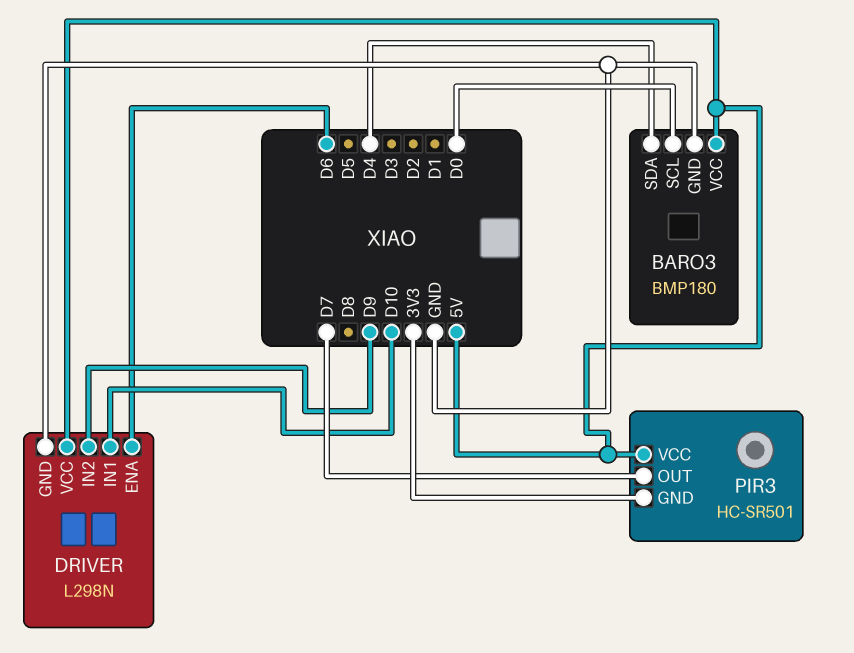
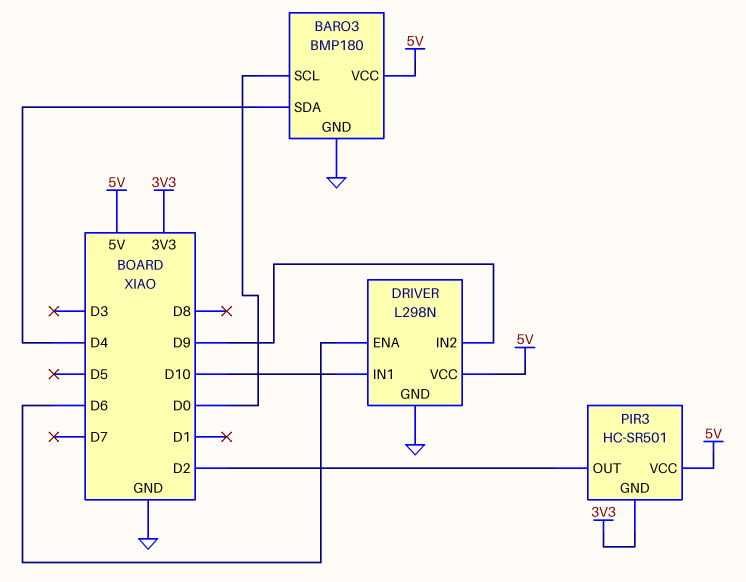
PIR3 pin OUT: D7 -> D2

